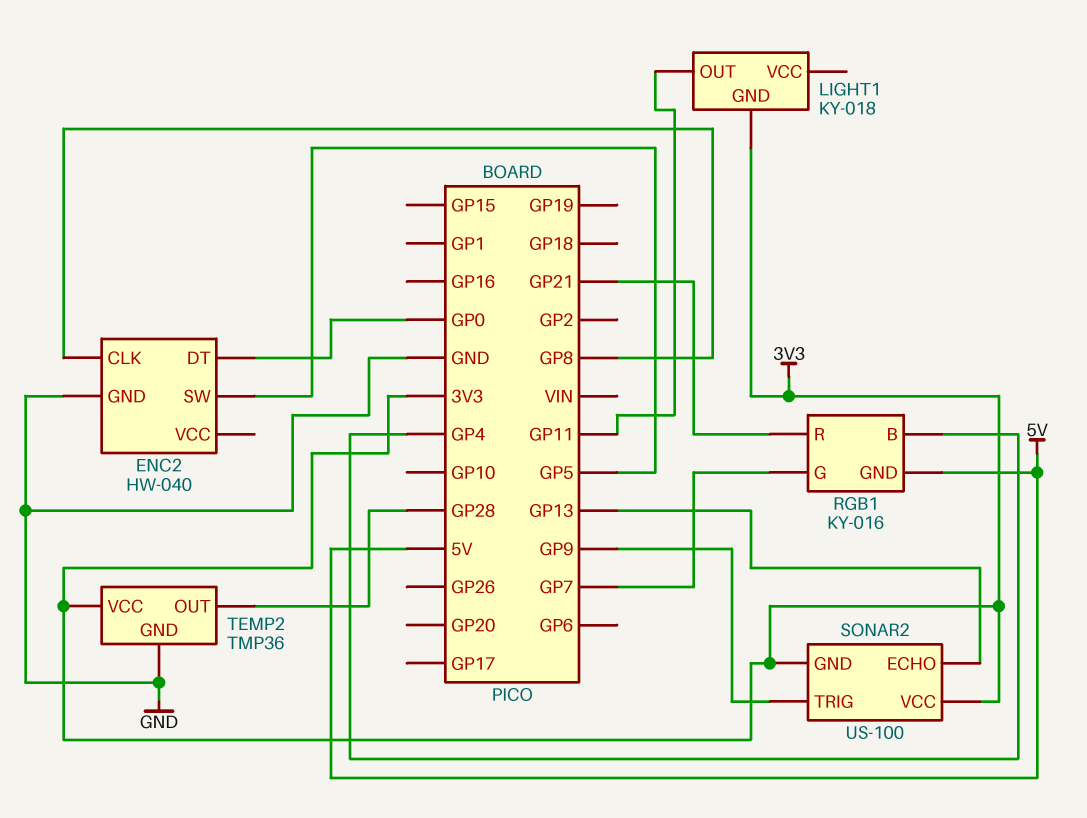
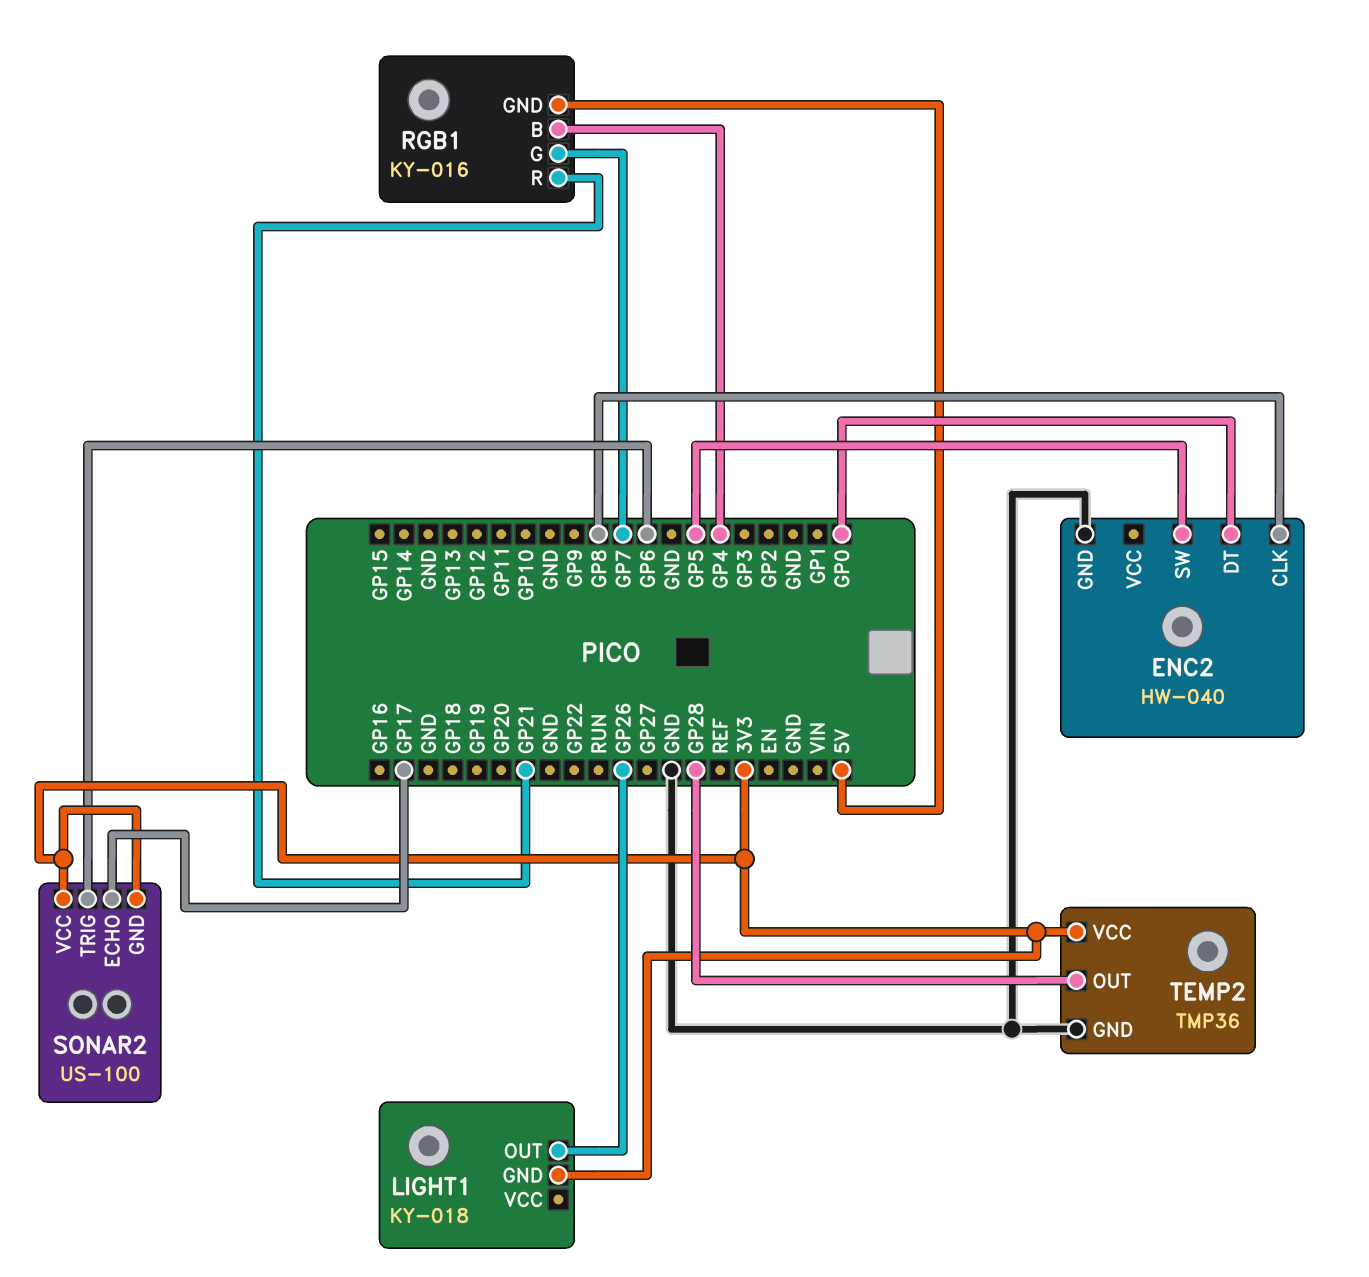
LIGHT1 pin OUT: GP11 -> GP26
SONAR2 pin ECHO: GP13 -> GP17
SONAR2 pin TRIG: GP9 -> GP6

